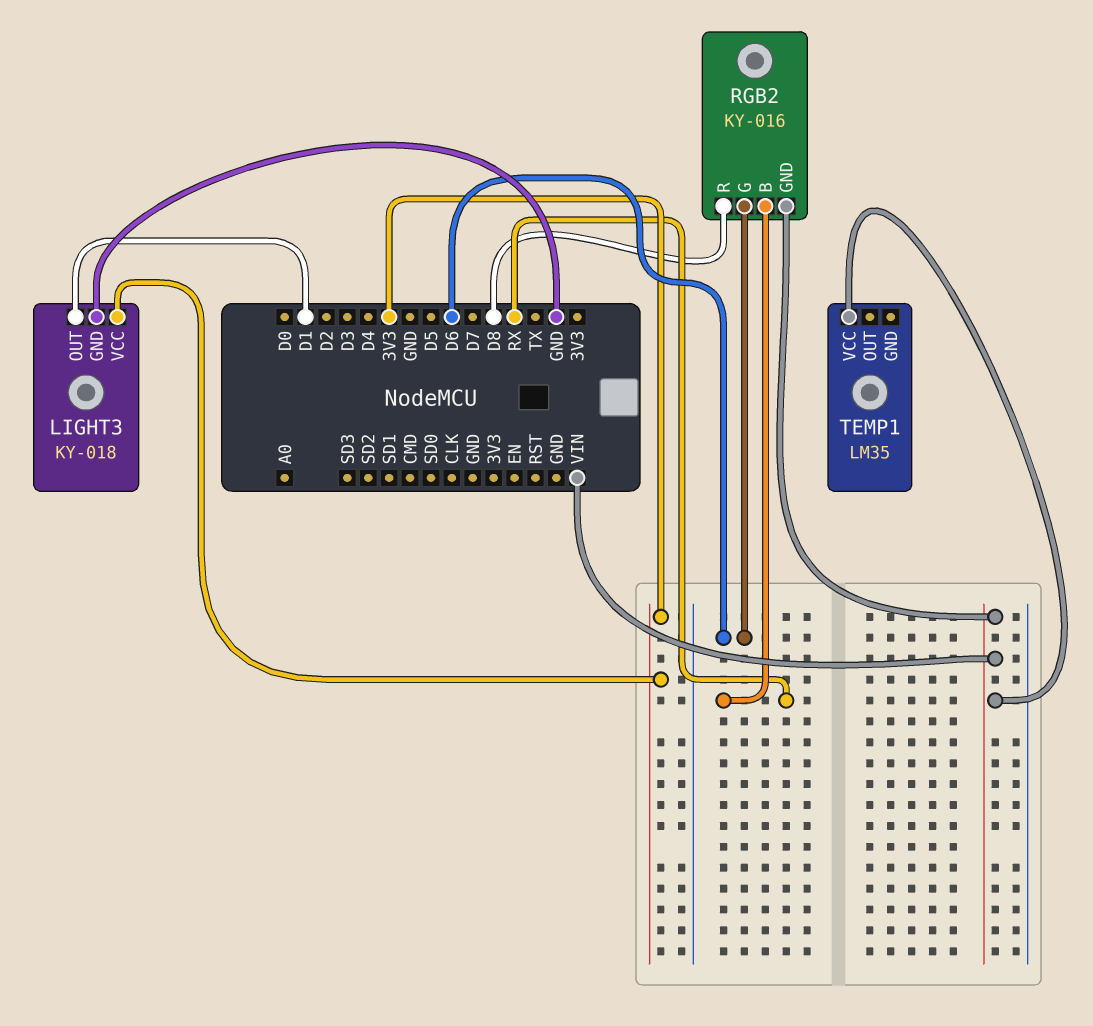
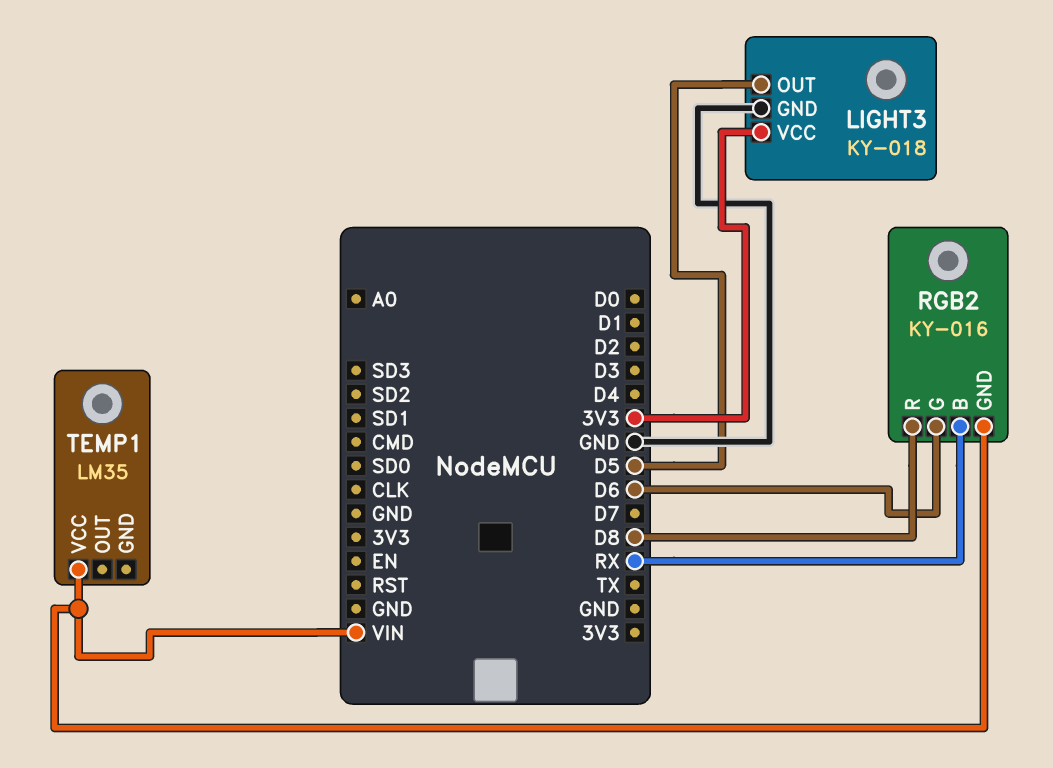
LIGHT3 pin OUT: D1 -> D5

